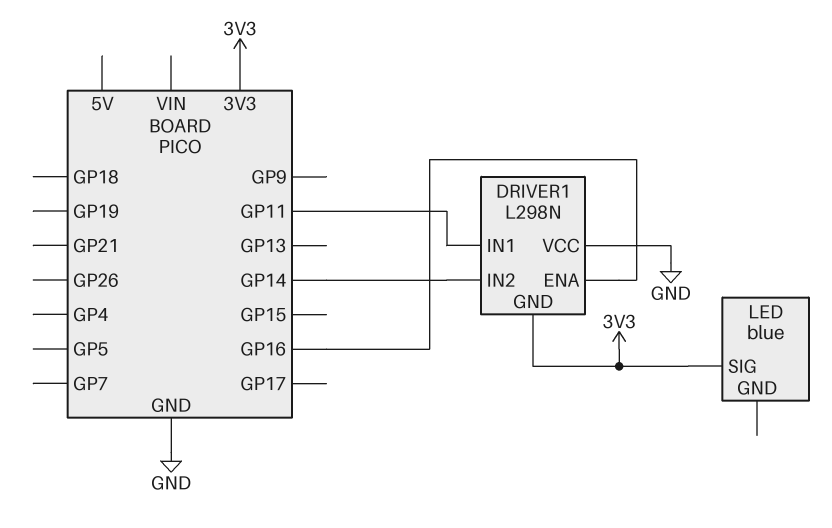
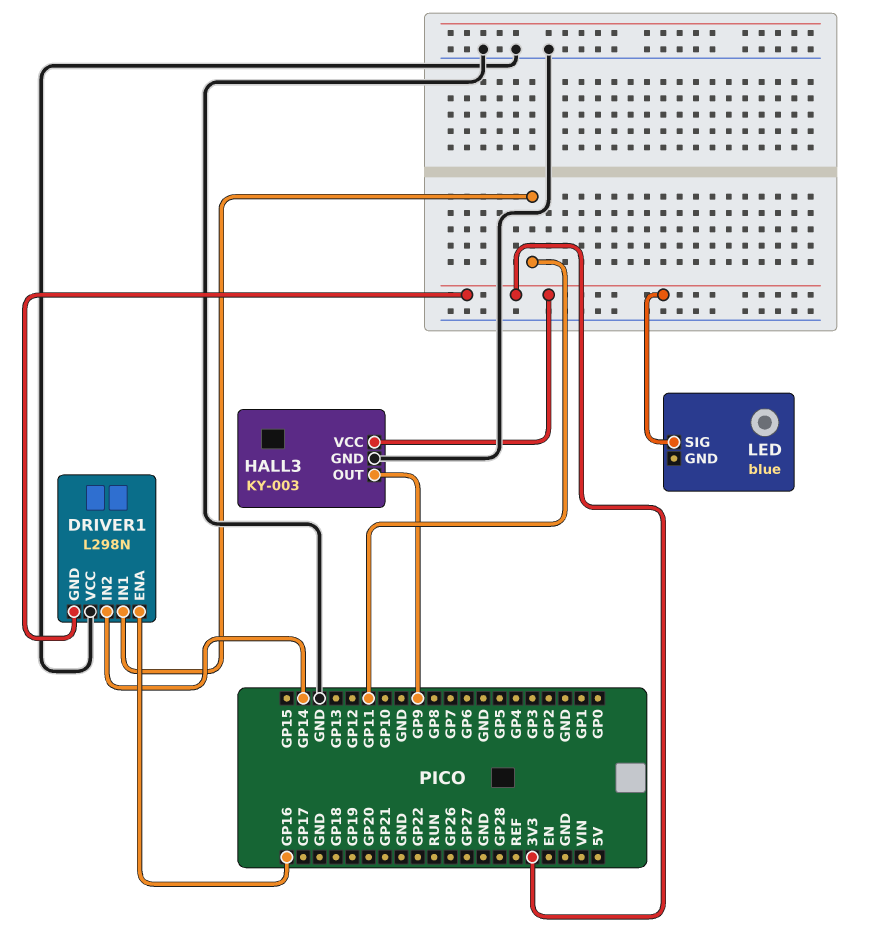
HALL3: none -> KY-003
HALL3 pin GND: none -> GND
HALL3 pin OUT: none -> GP9
HALL3 pin VCC: none -> 3V3

